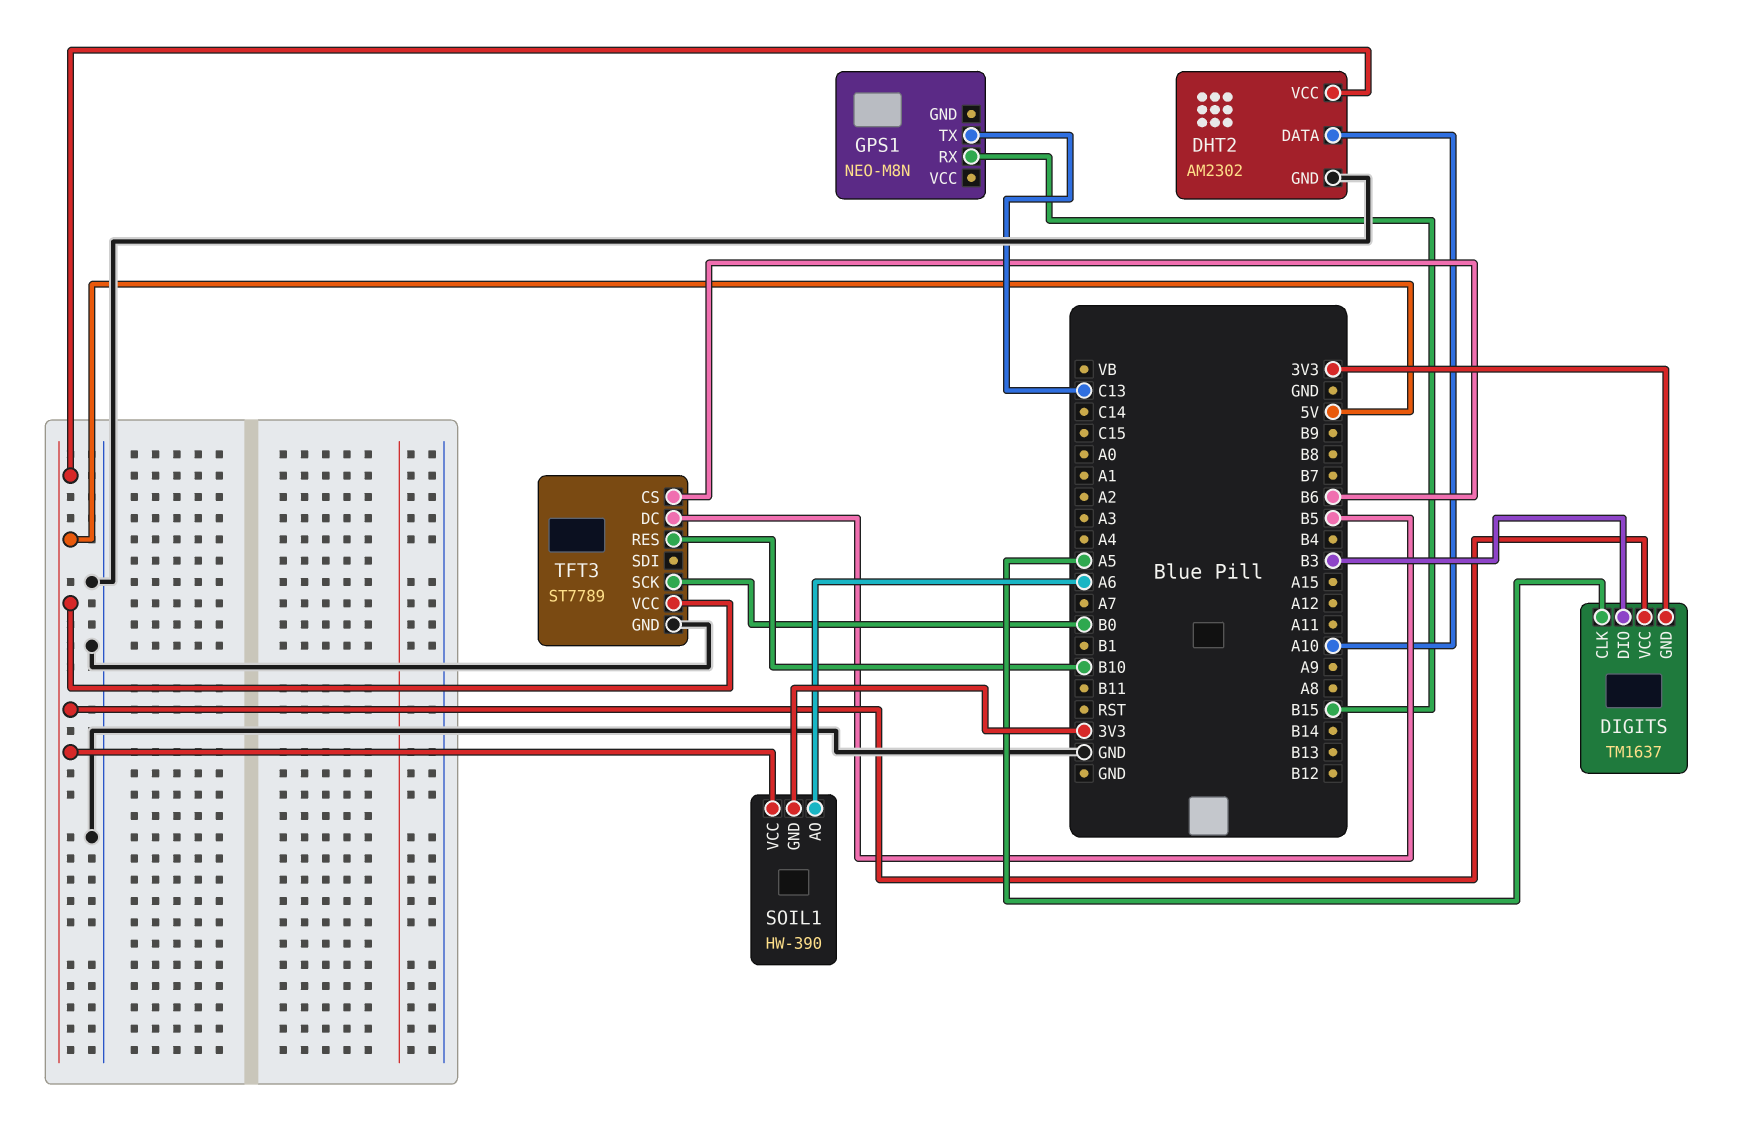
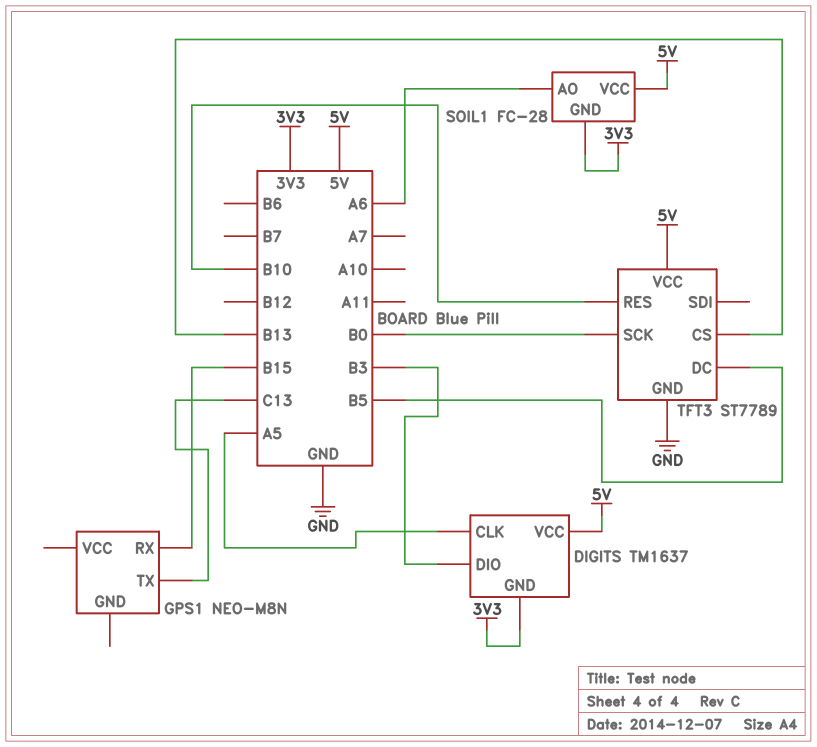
DHT2: AM2302 -> none
DHT2 pin DATA: A10 -> none
DHT2 pin GND: GND -> none
DHT2 pin VCC: 5V -> none
SOIL1: HW-390 -> FC-28
TFT3 pin CS: B6 -> B13

